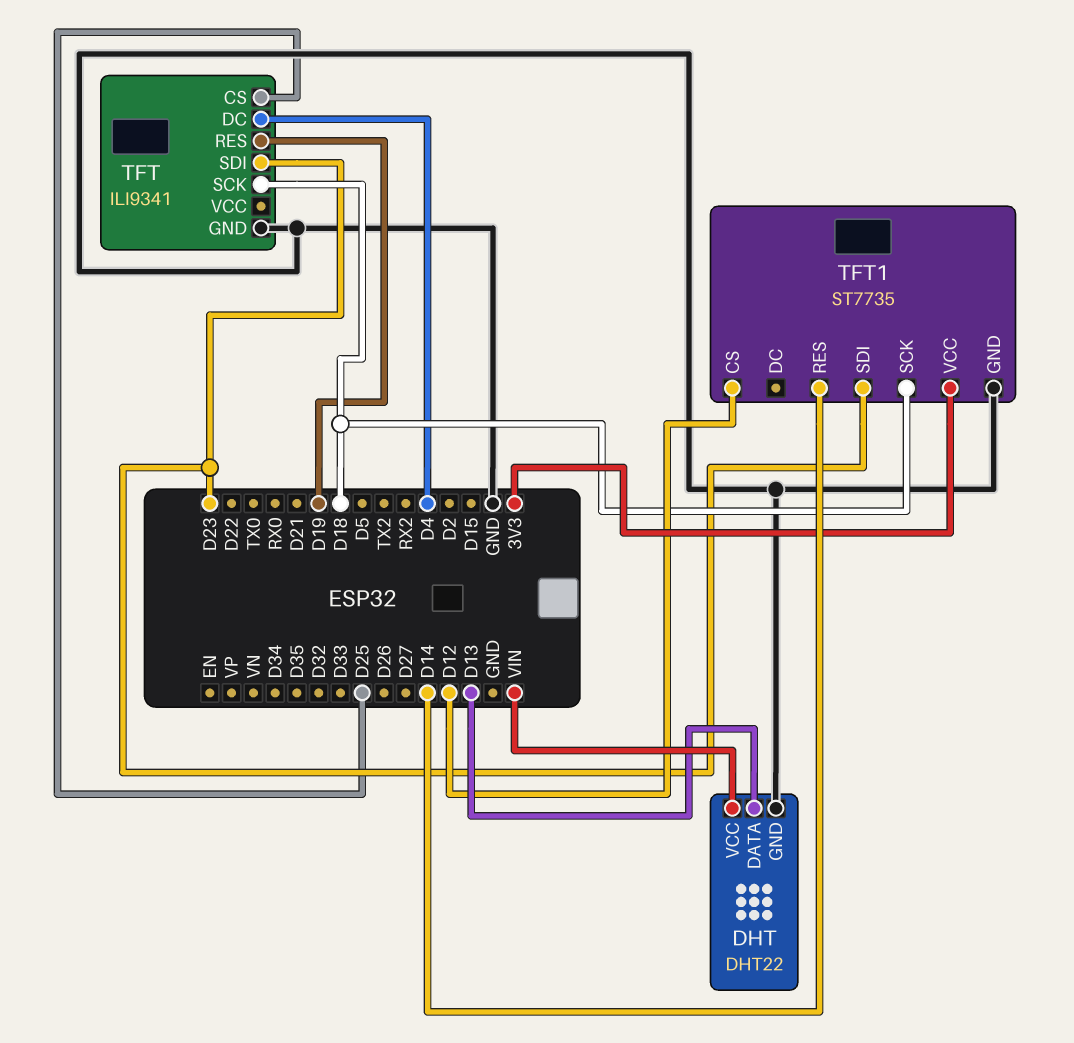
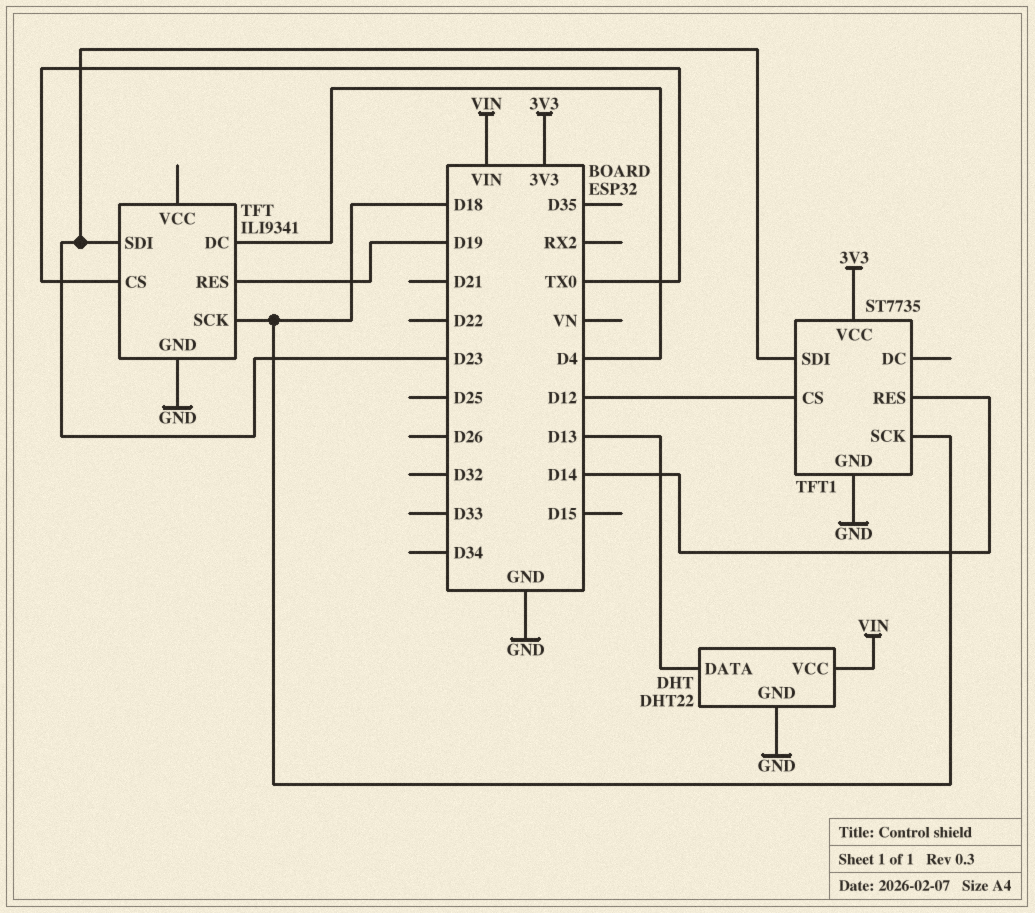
TFT pin CS: D25 -> TX0

